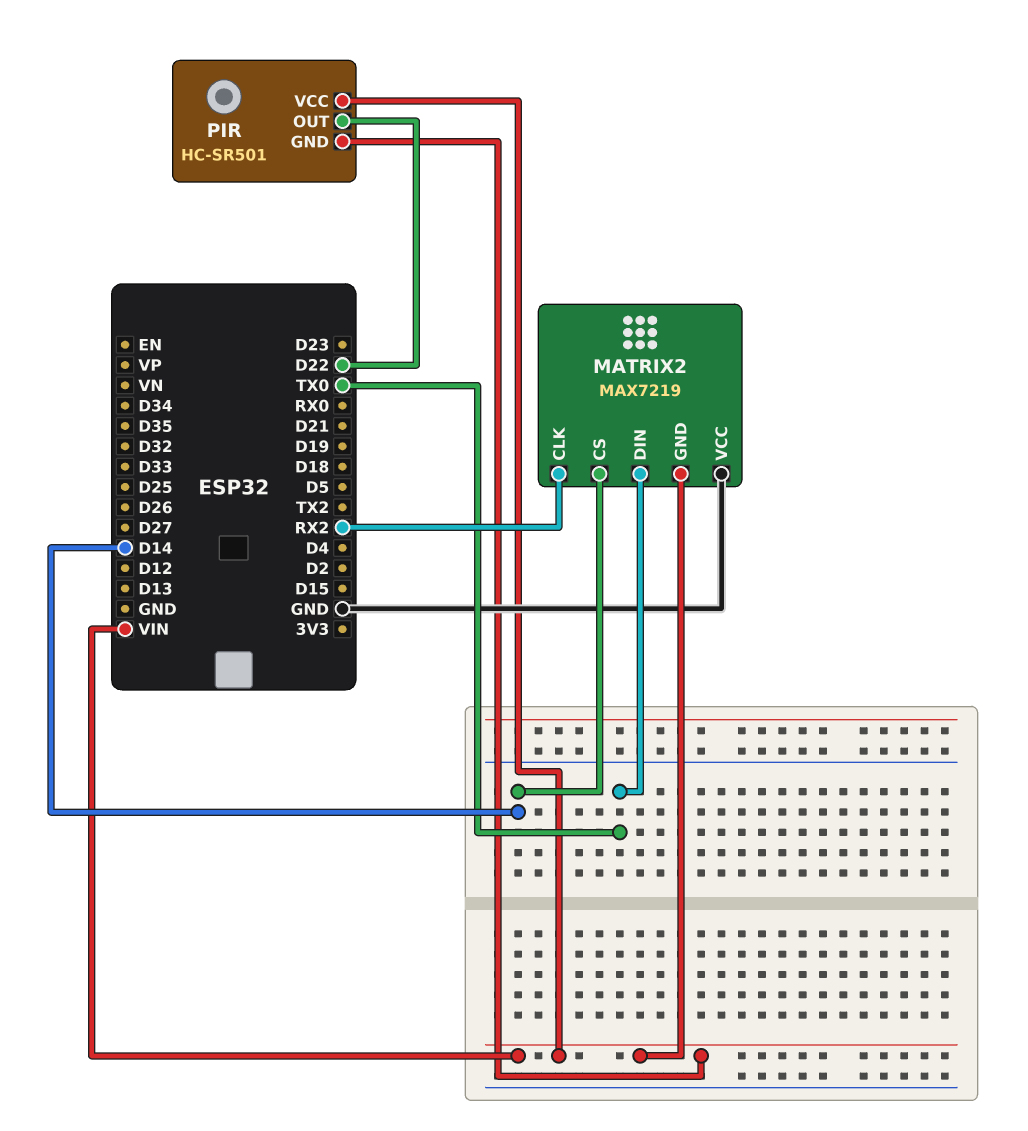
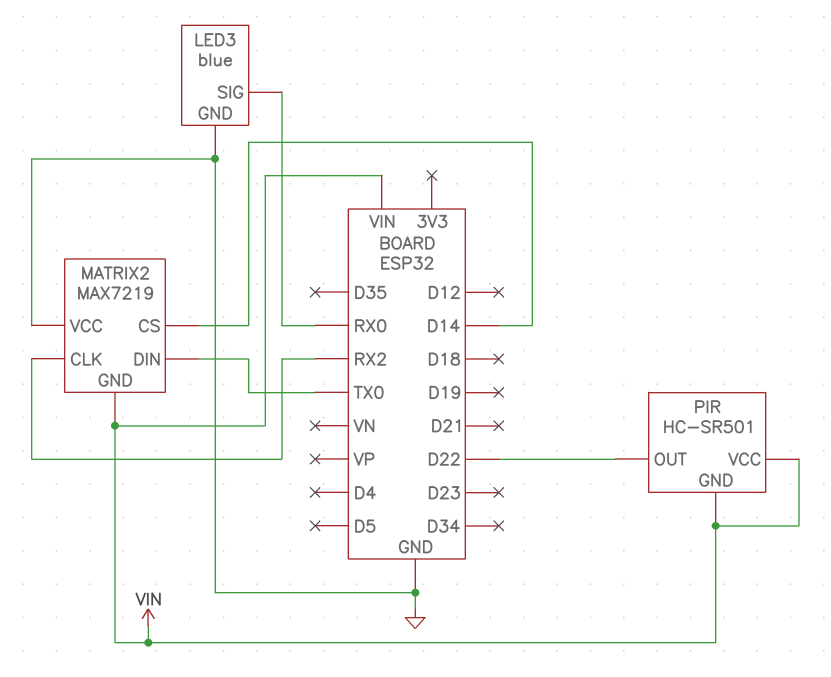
LED3: none -> blue
LED3 pin GND: none -> GND
LED3 pin SIG: none -> RX0

